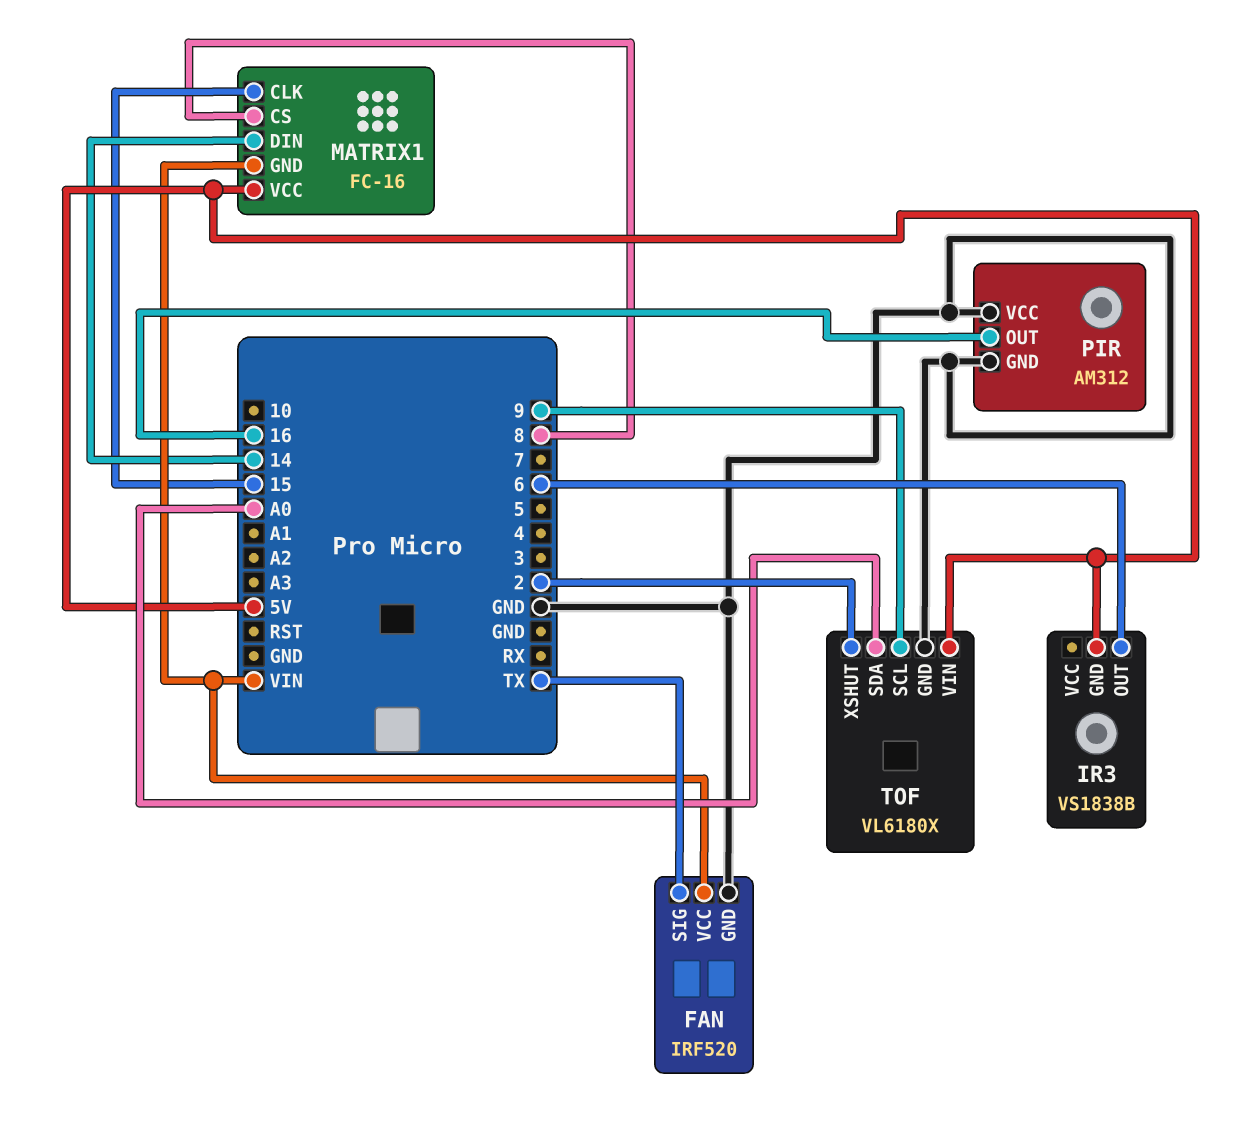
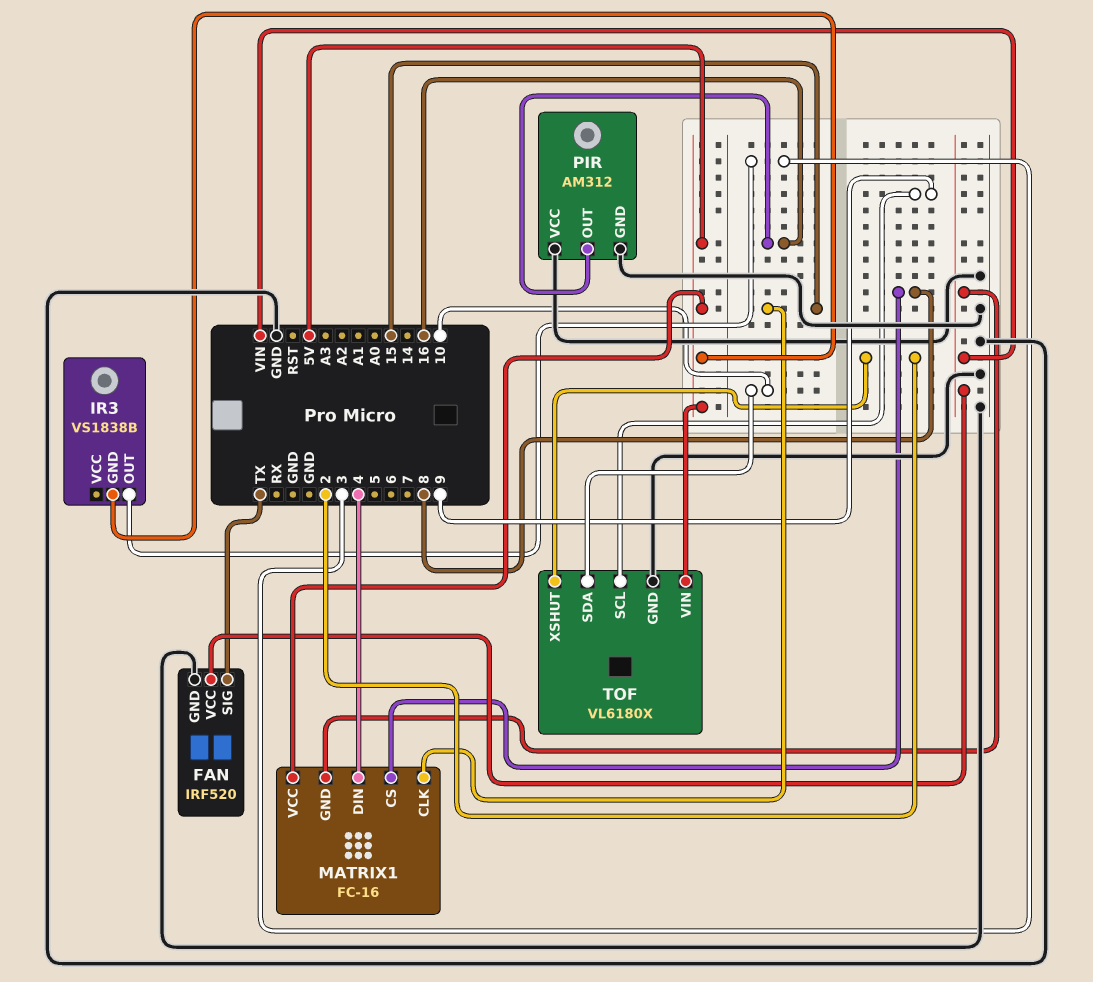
IR3 pin OUT: 6 -> 3
MATRIX1 pin DIN: 14 -> 4
TOF pin SDA: A0 -> 10

